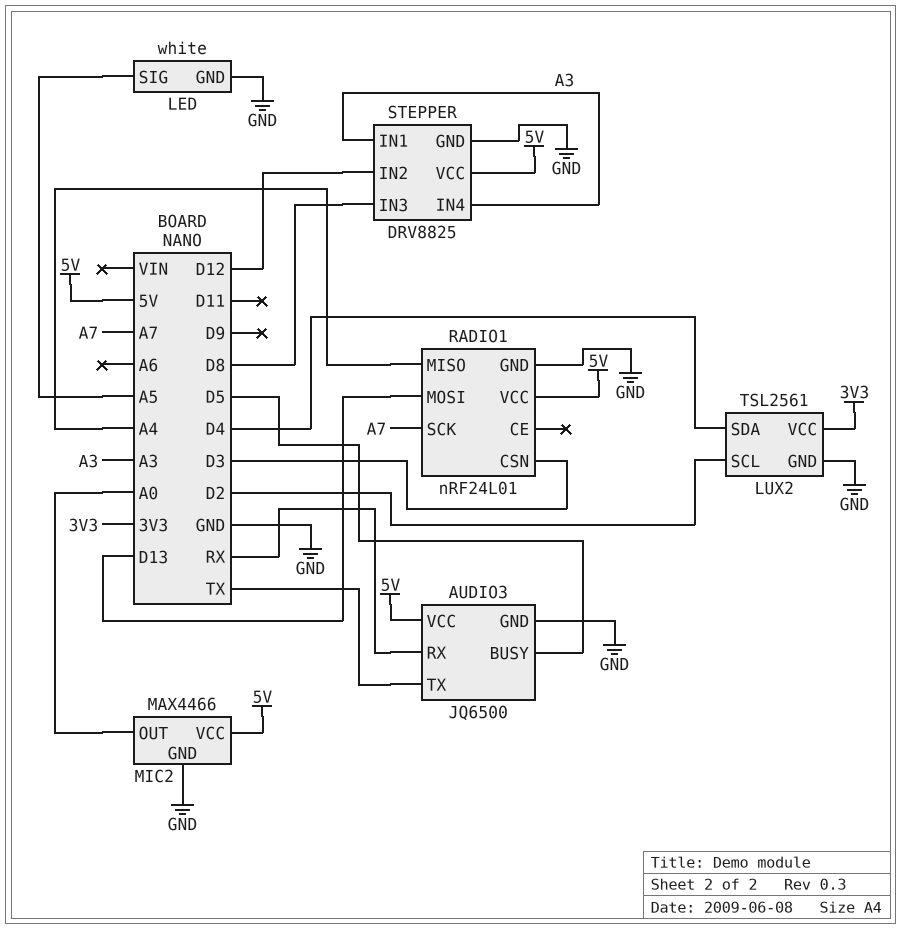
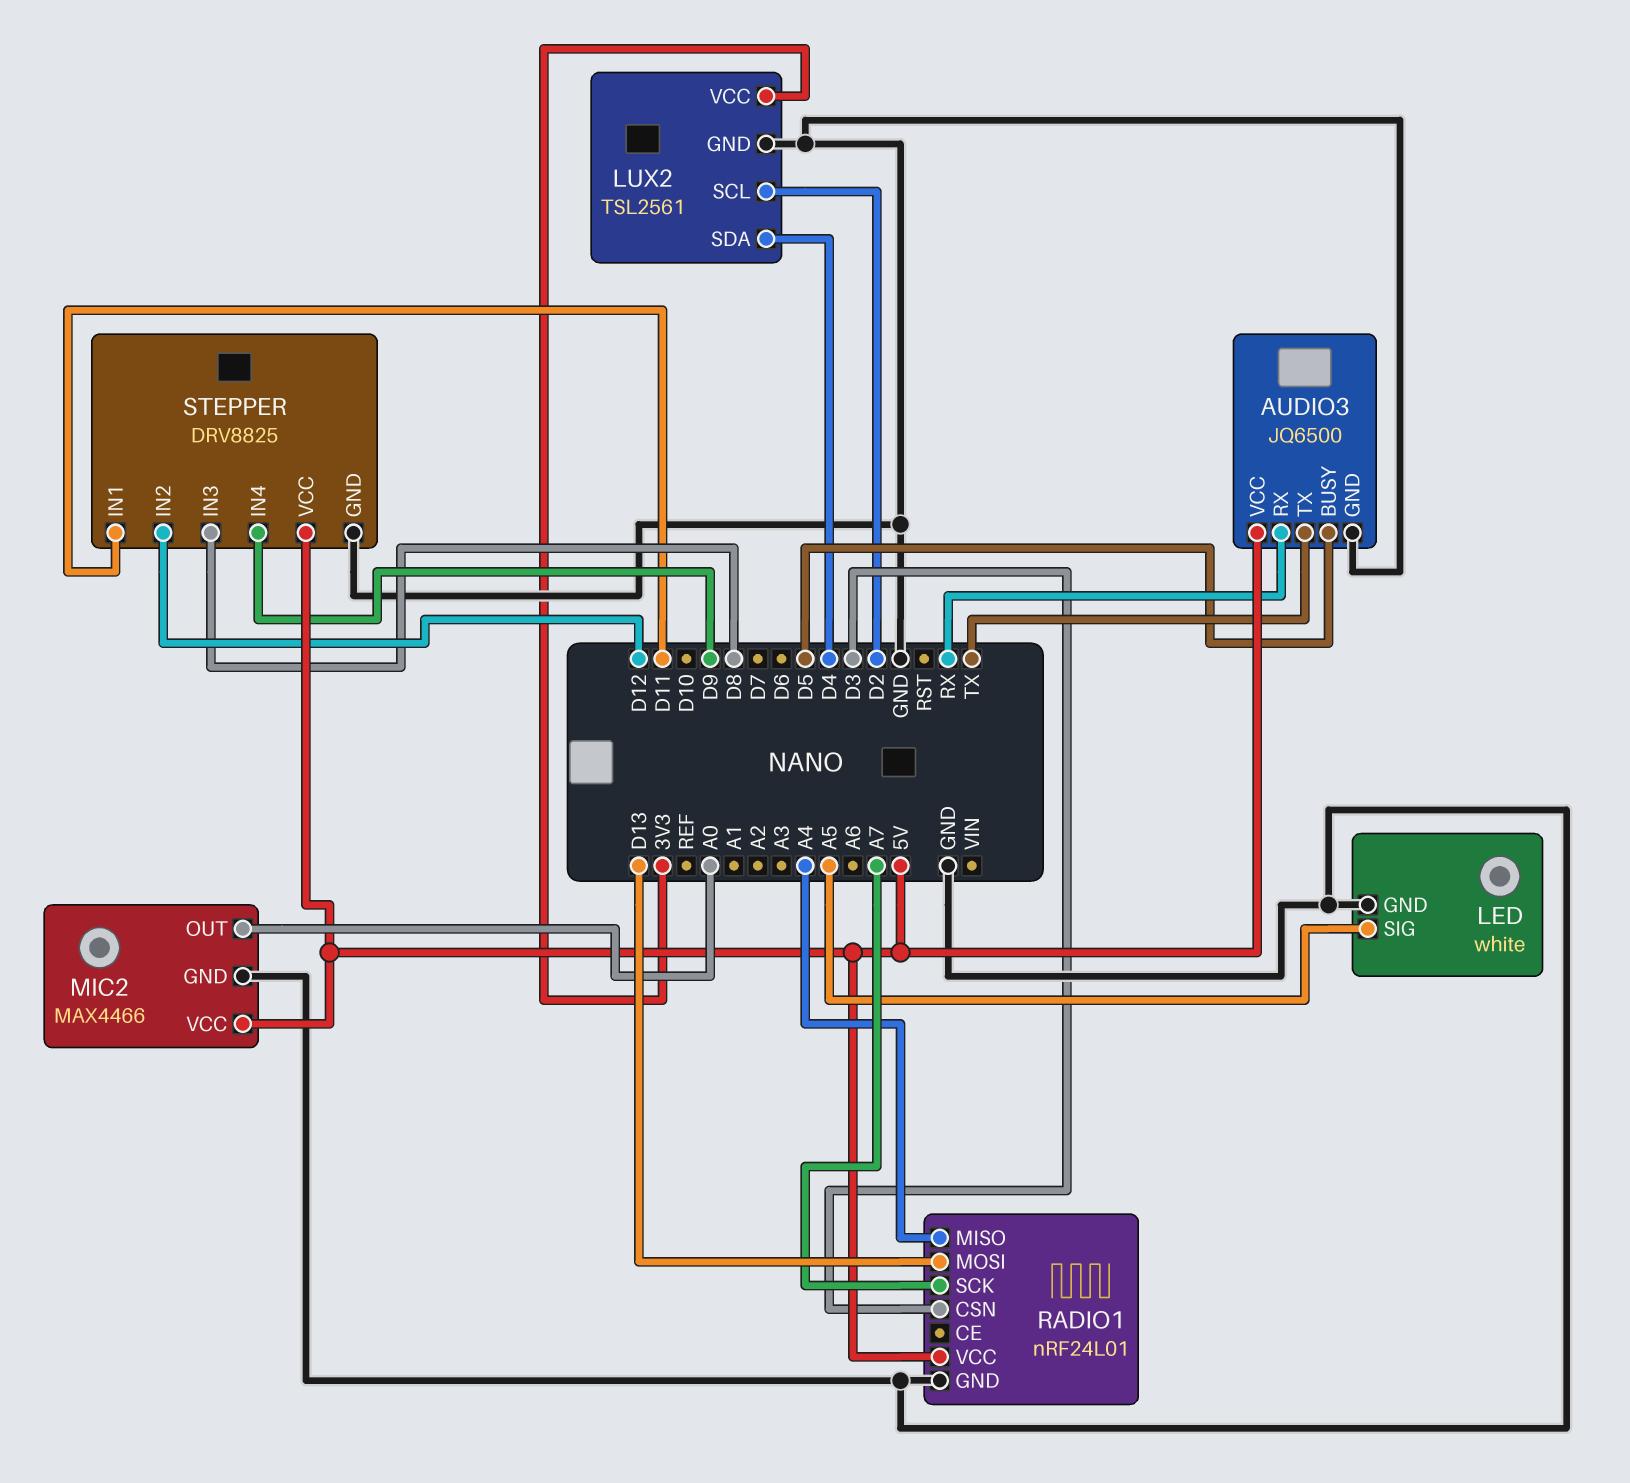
STEPPER pin IN1: A3 -> D11
STEPPER pin IN4: A3 -> D9

